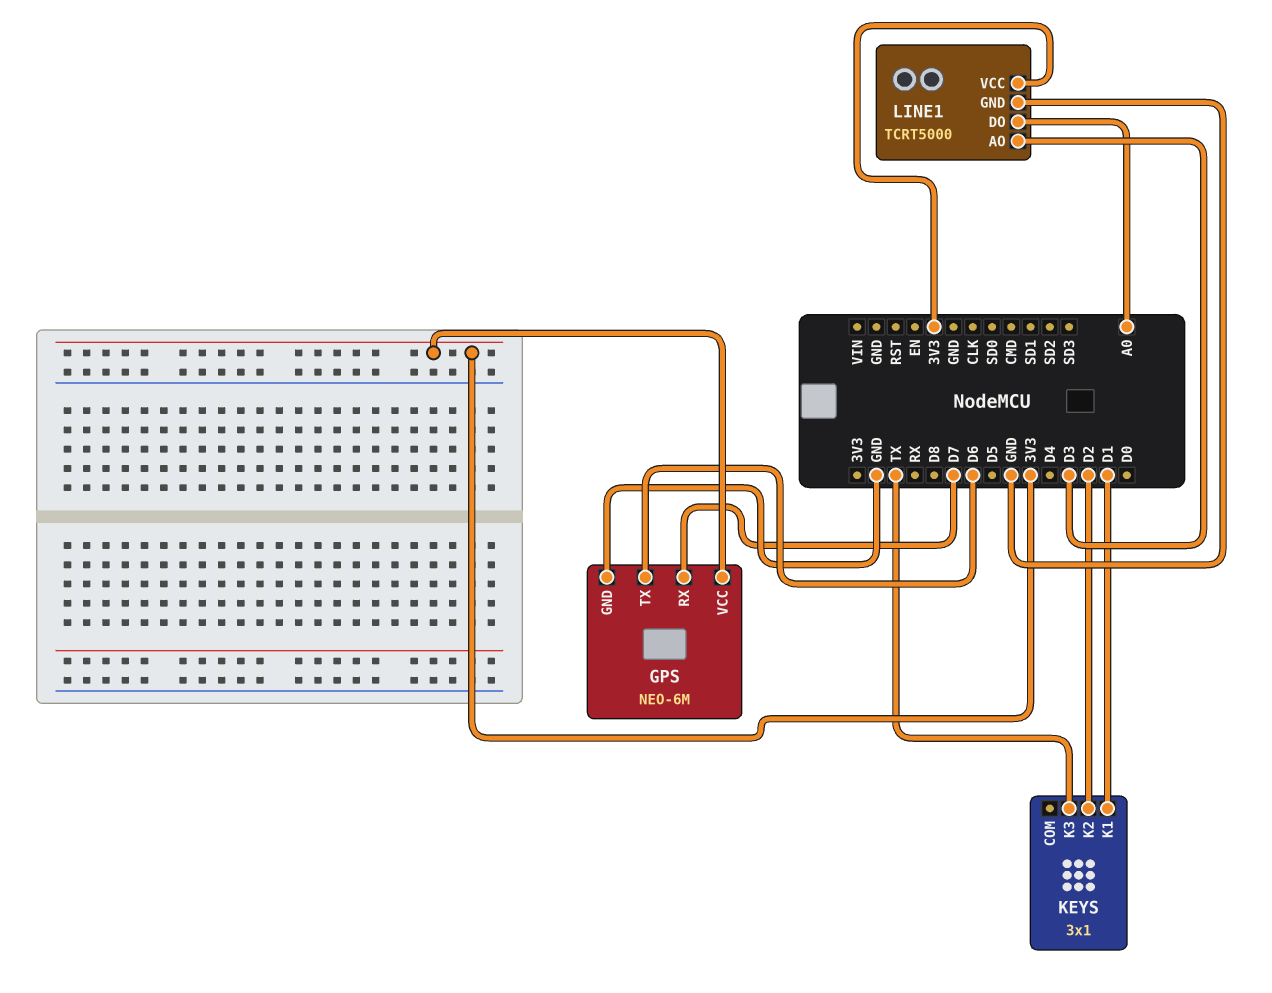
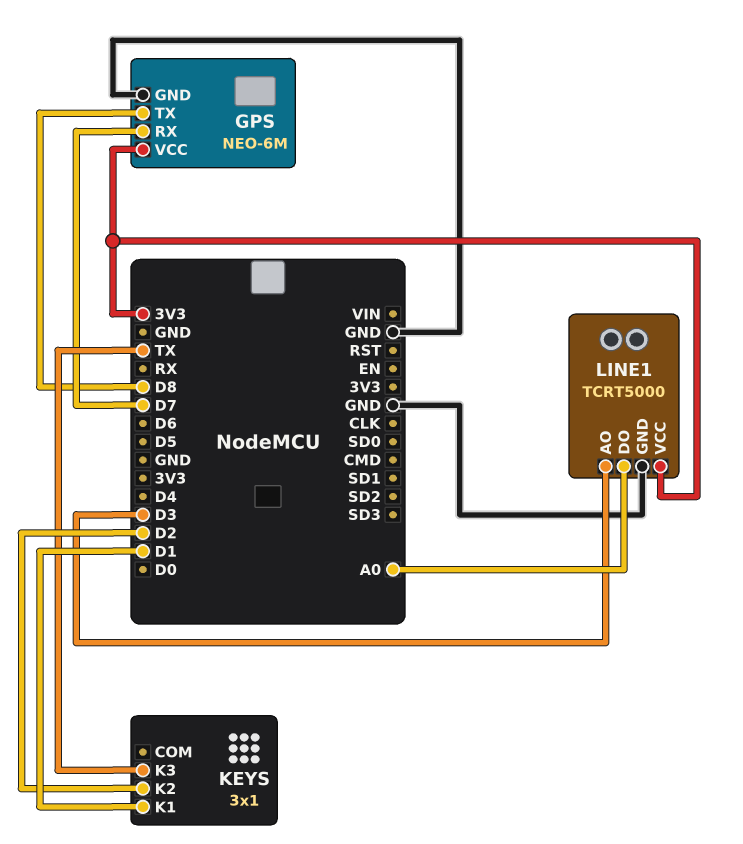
GPS pin TX: D6 -> D8

